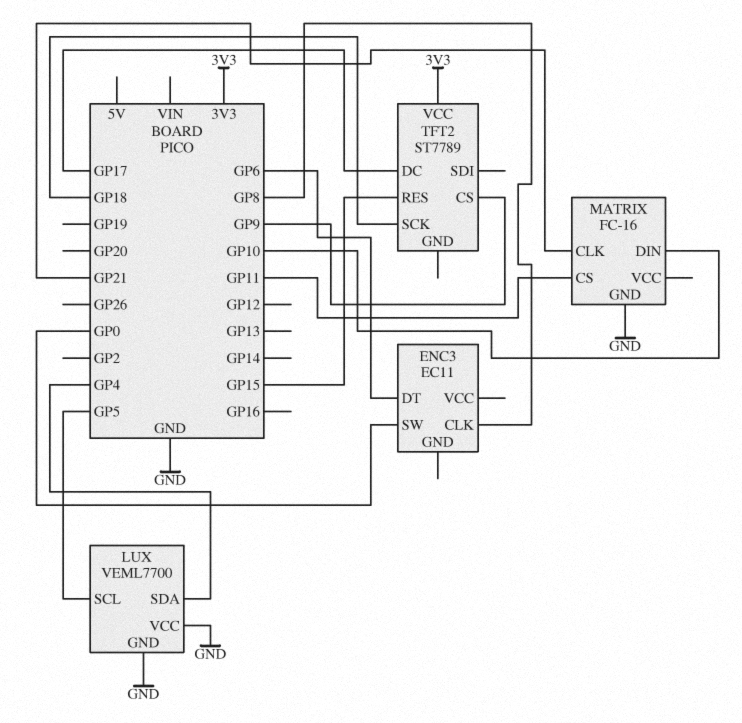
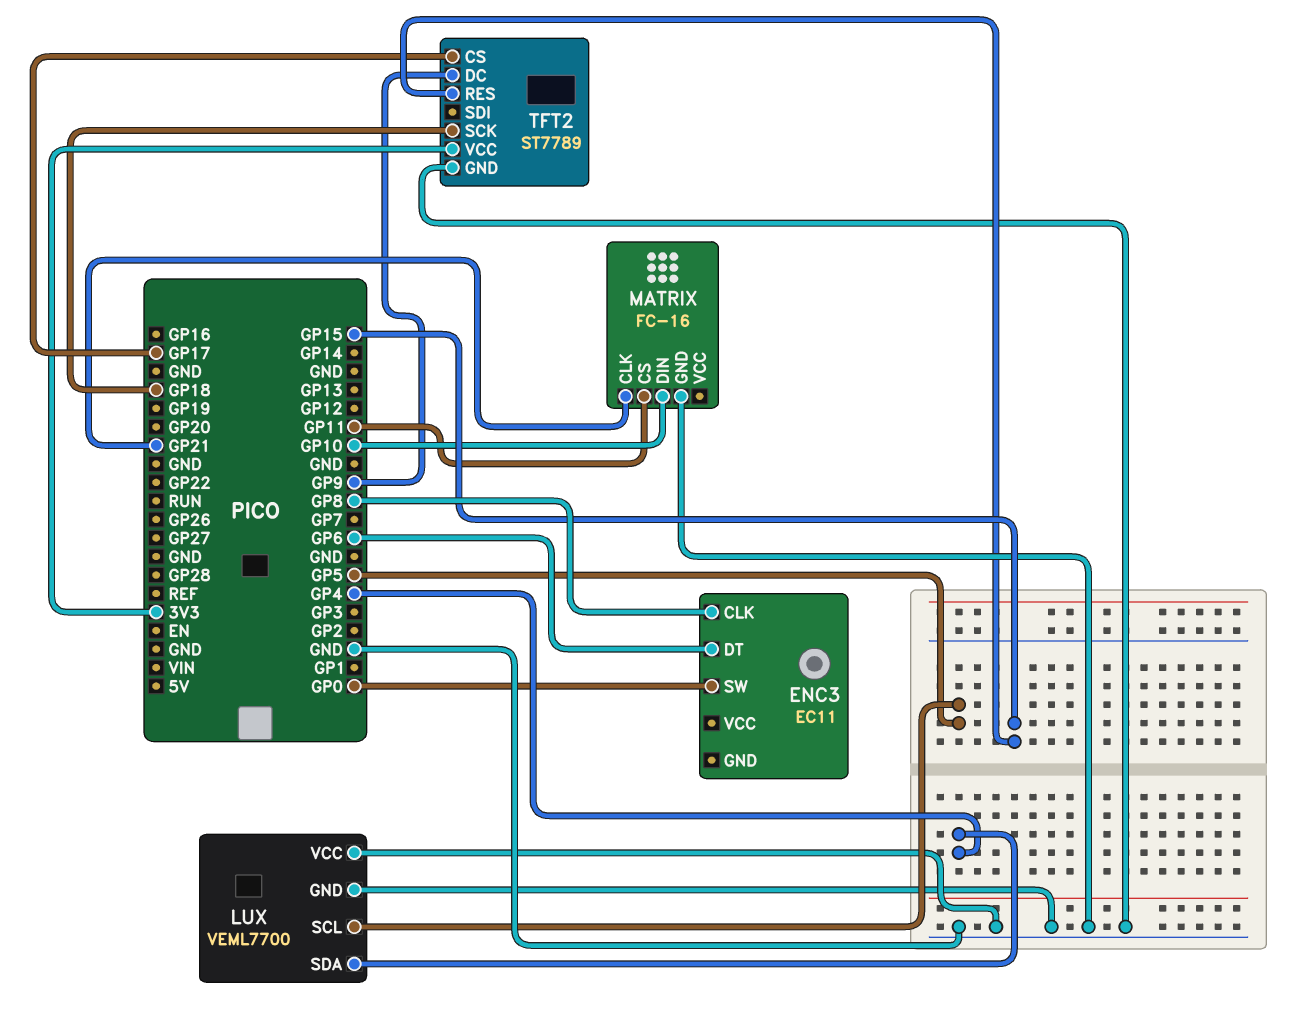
TFT2 pin CS: GP9 -> GP17
TFT2 pin DC: GP17 -> GP9
TFT2 pin GND: none -> GND

